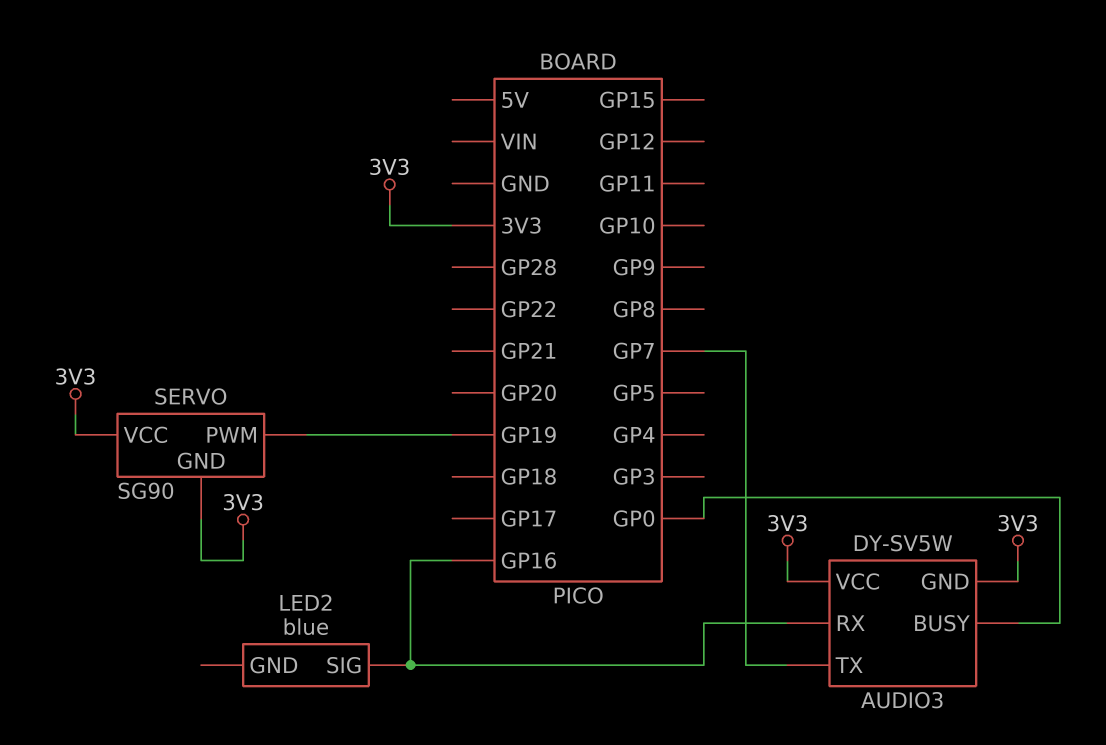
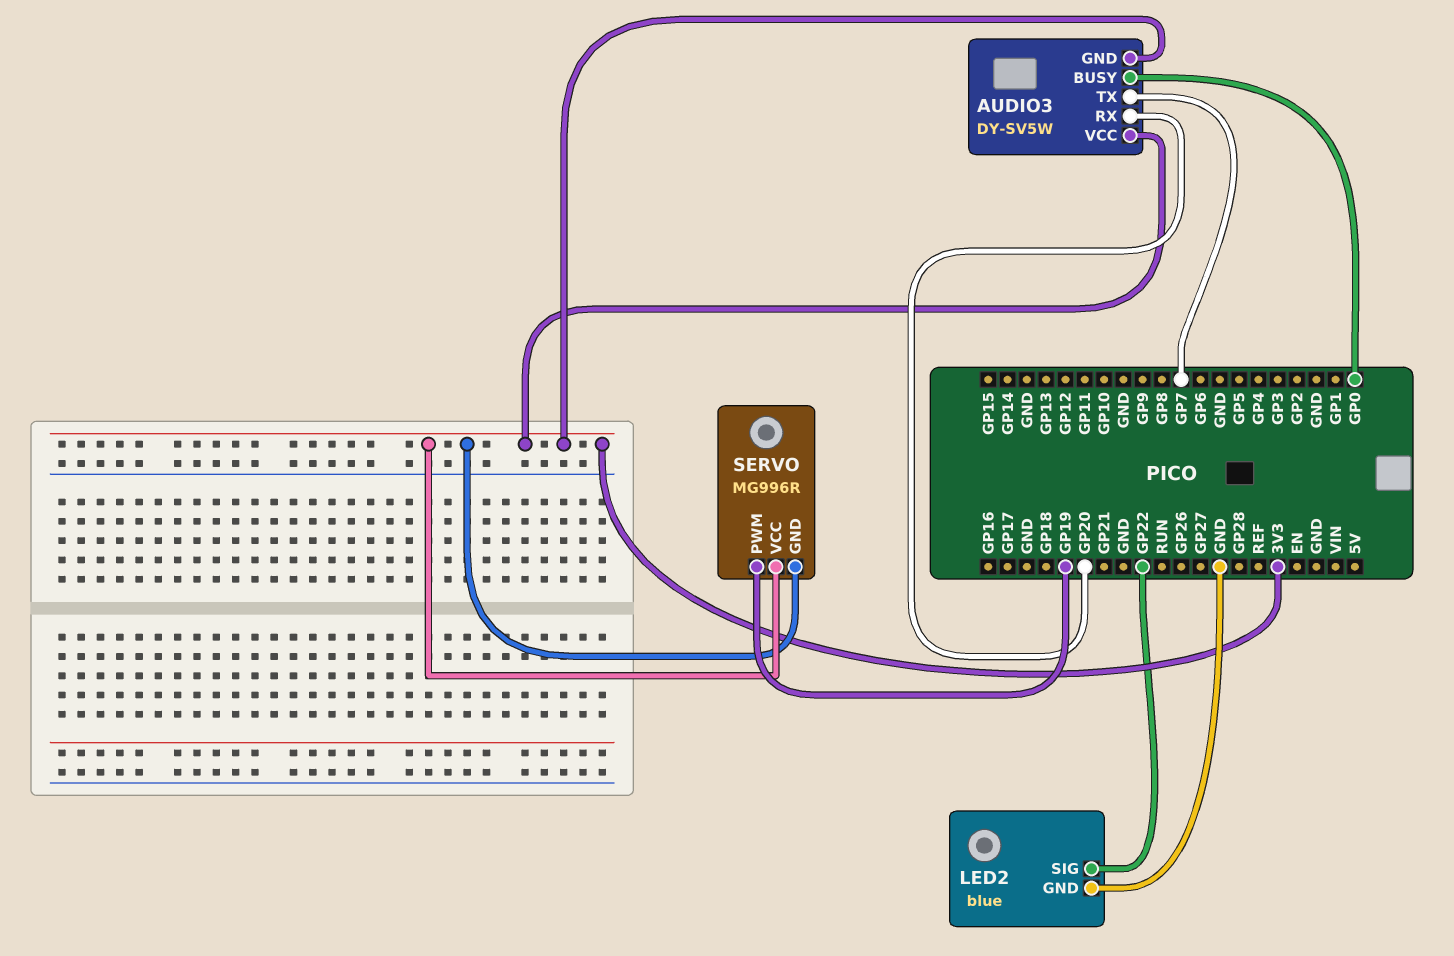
AUDIO3 pin RX: GP16 -> GP20
LED2 pin GND: none -> GND
LED2 pin SIG: GP16 -> GP22
SERVO: SG90 -> MG996R

